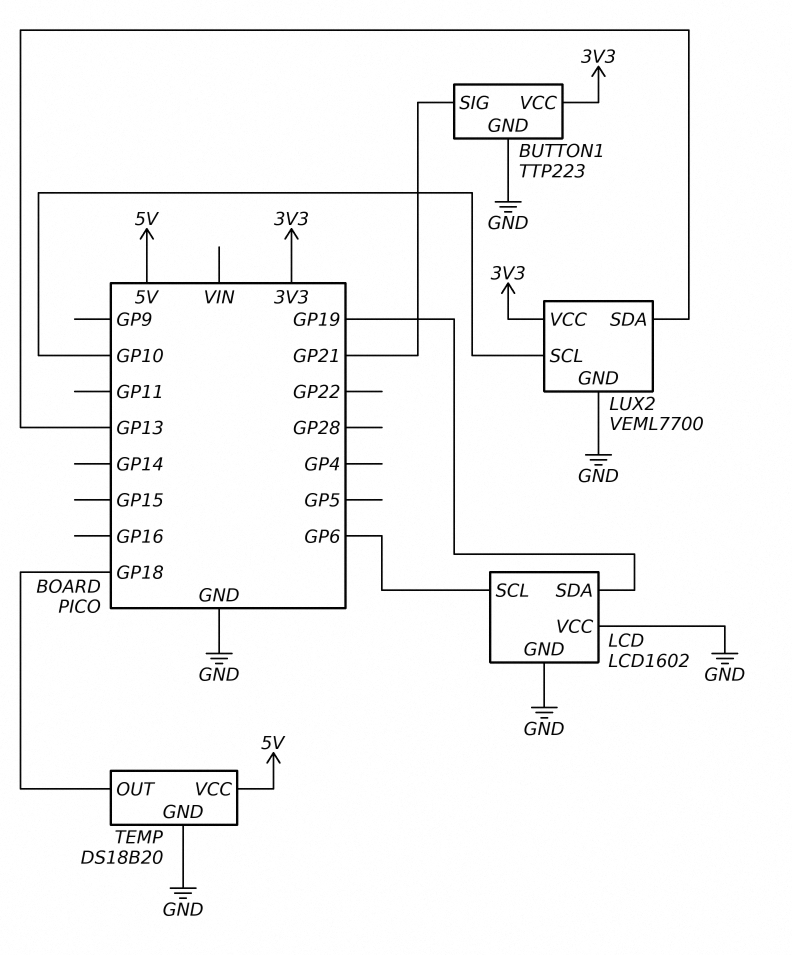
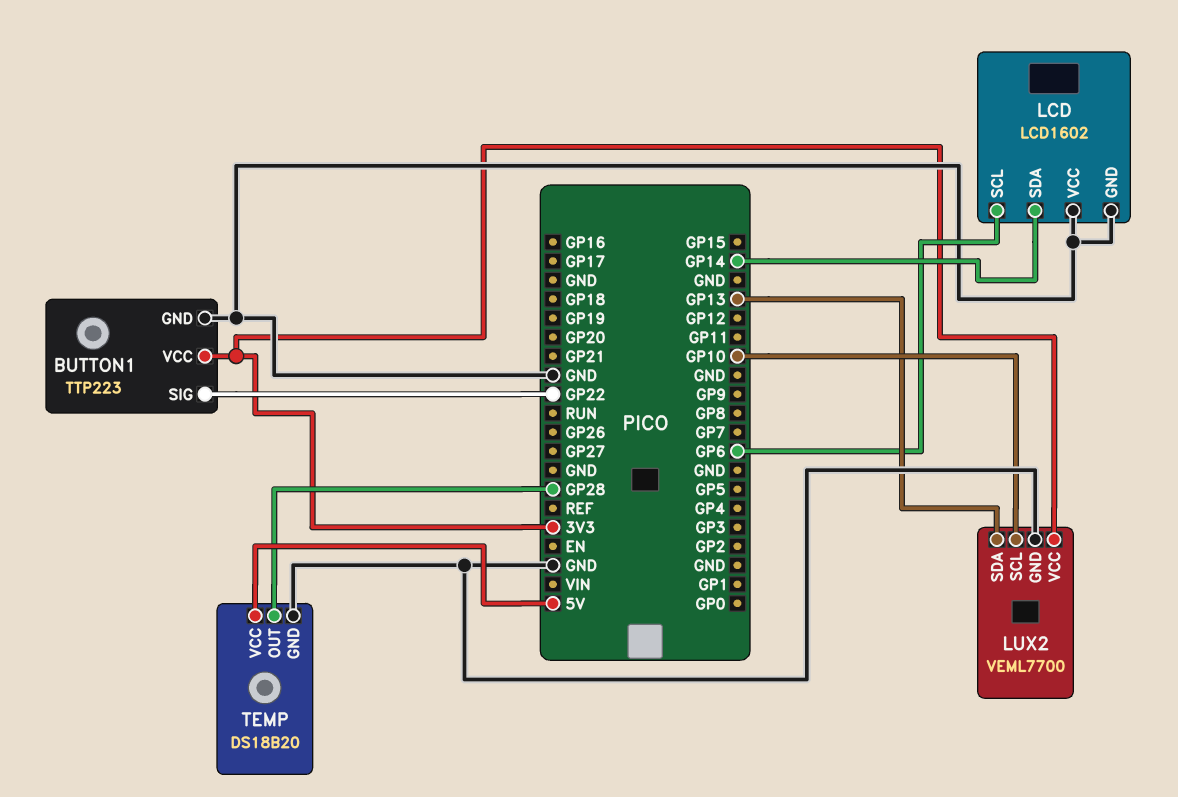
BUTTON1 pin SIG: GP21 -> GP22
LCD pin SDA: GP19 -> GP14
TEMP pin OUT: GP18 -> GP28

